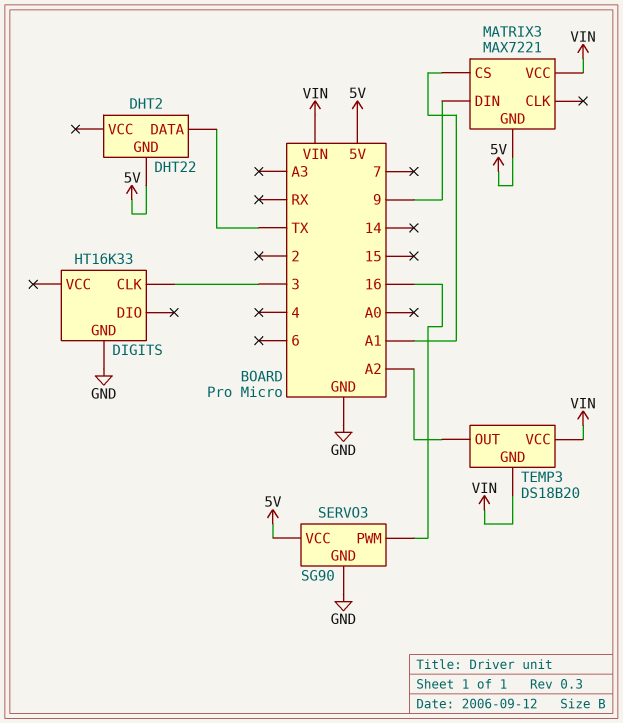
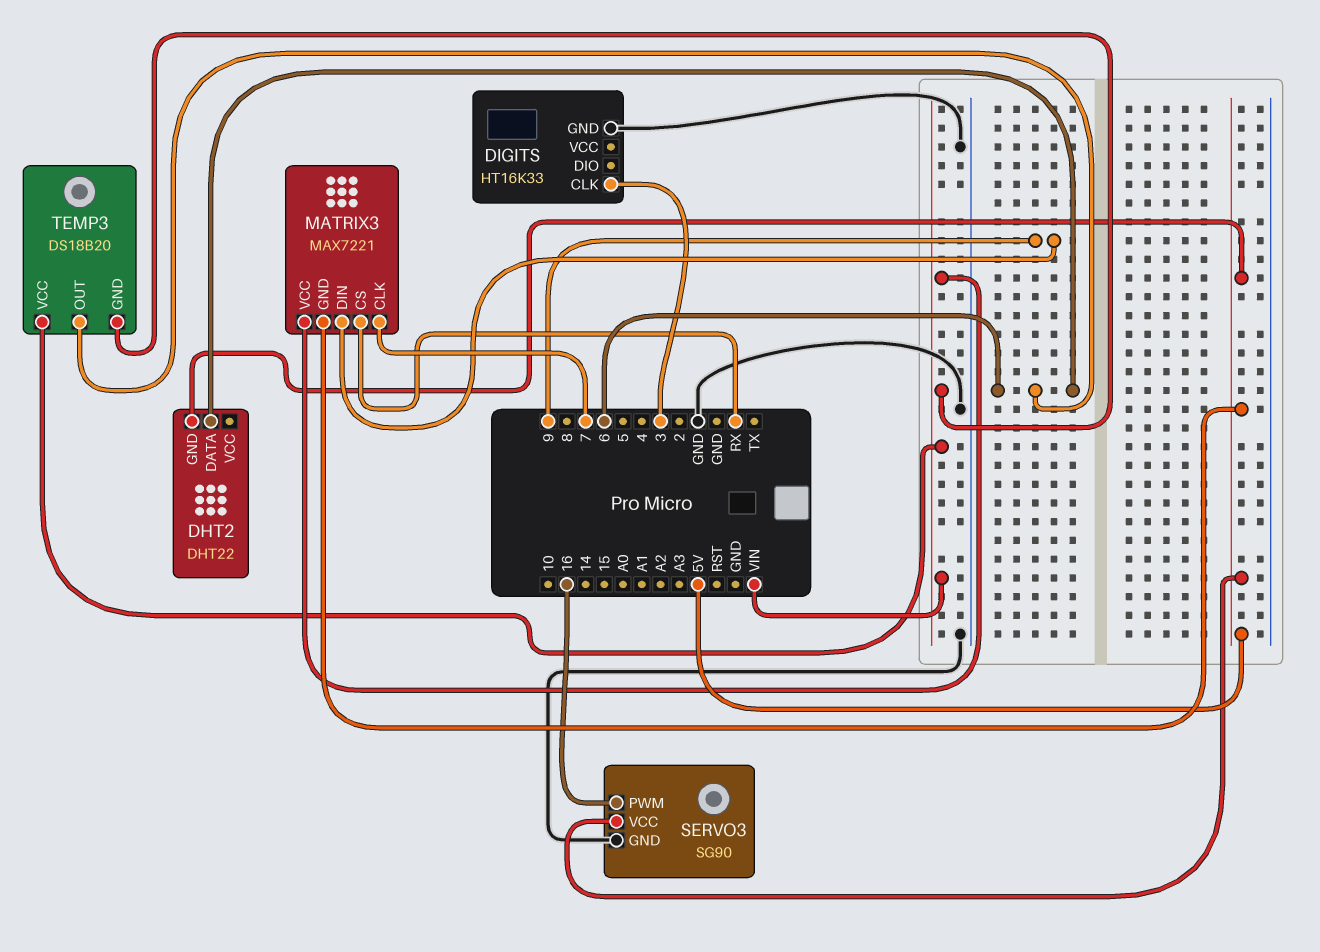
DHT2 pin DATA: TX -> 6
MATRIX3 pin CLK: none -> 7
MATRIX3 pin CS: A1 -> RX
TEMP3 pin OUT: A2 -> 6

